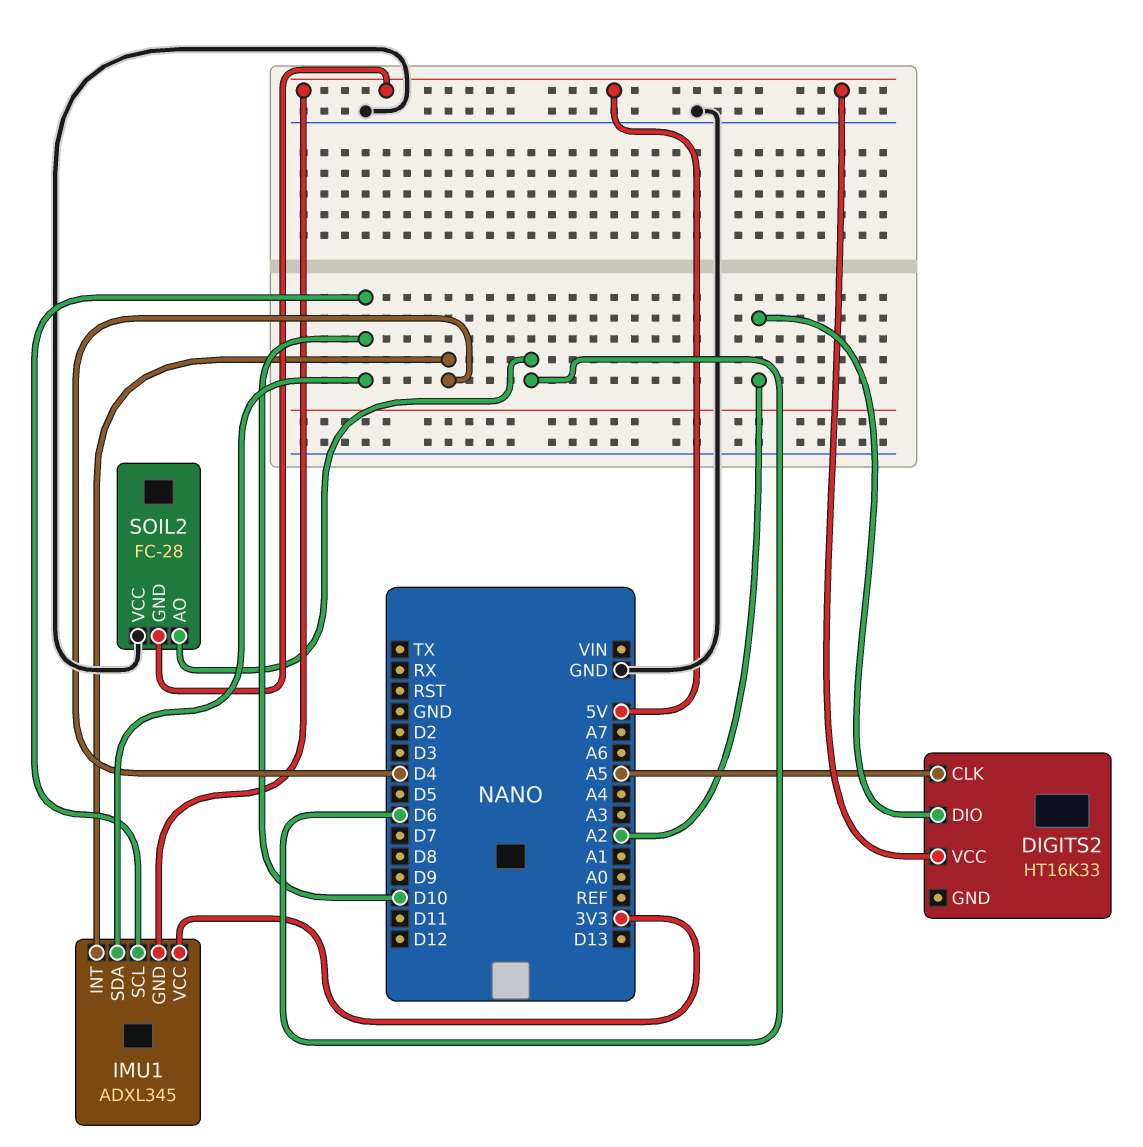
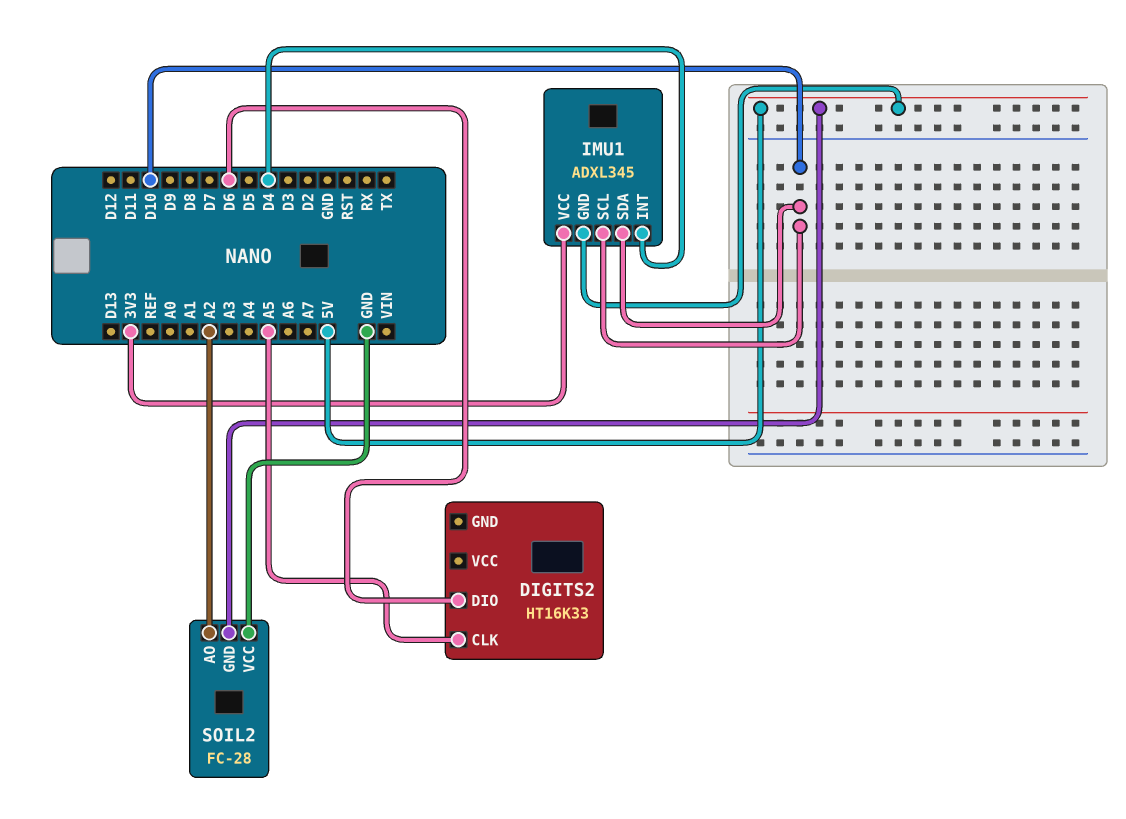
DIGITS2 pin DIO: A2 -> D6
DIGITS2 pin VCC: 5V -> none
SOIL2 pin AO: D6 -> A2

